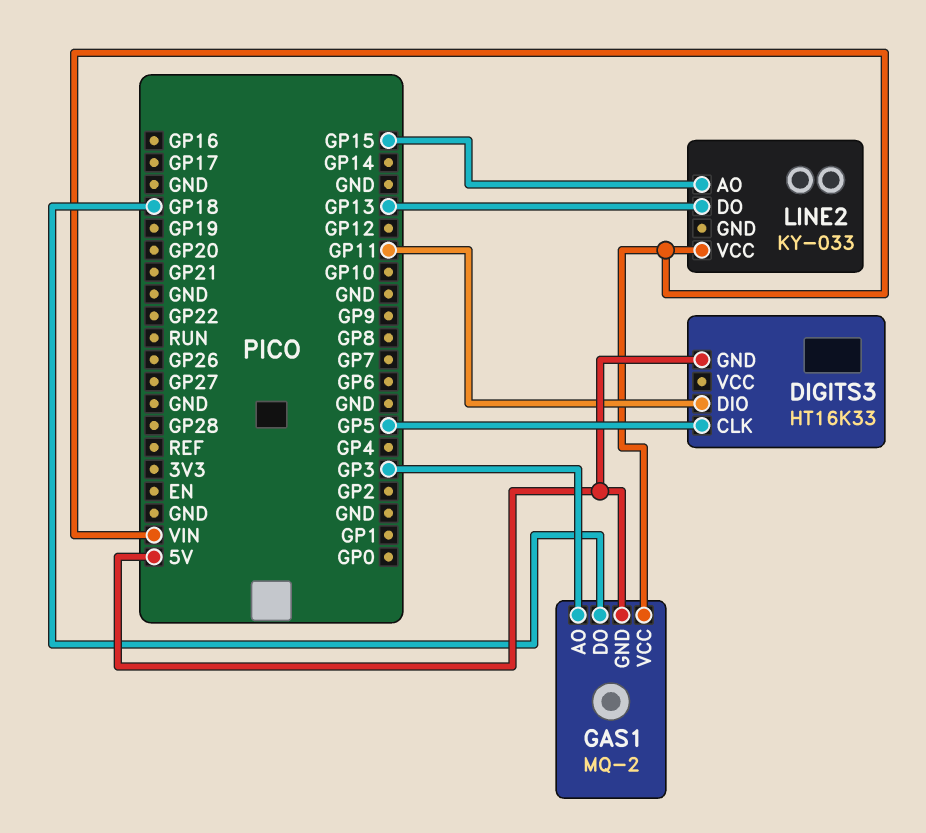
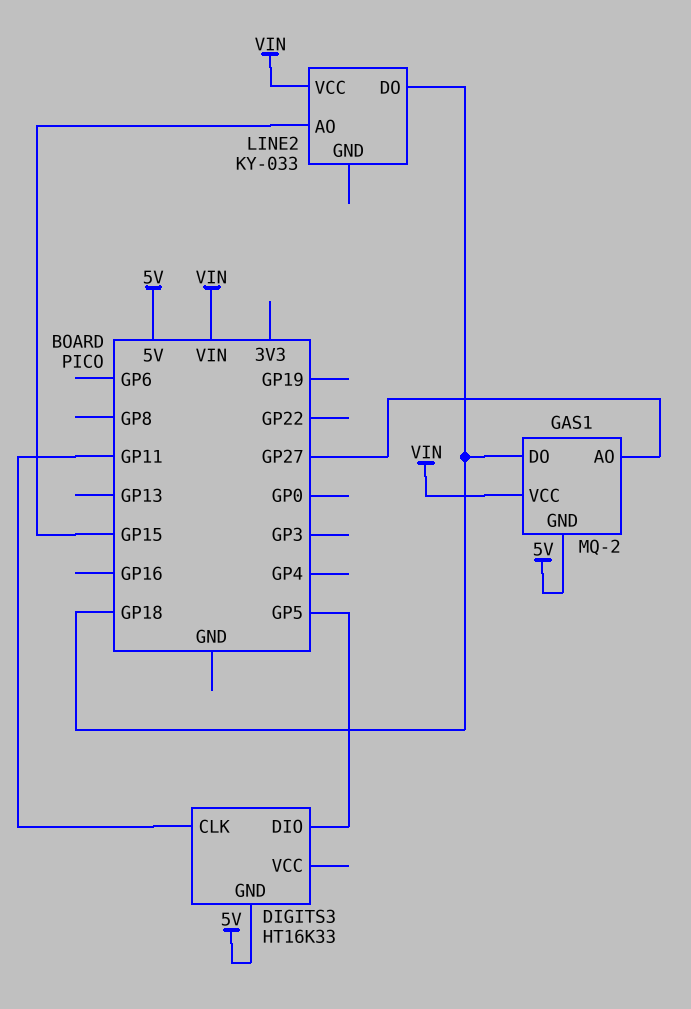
DIGITS3 pin CLK: GP5 -> GP11
DIGITS3 pin DIO: GP11 -> GP5
GAS1 pin AO: GP3 -> GP27
LINE2 pin DO: GP13 -> GP18

